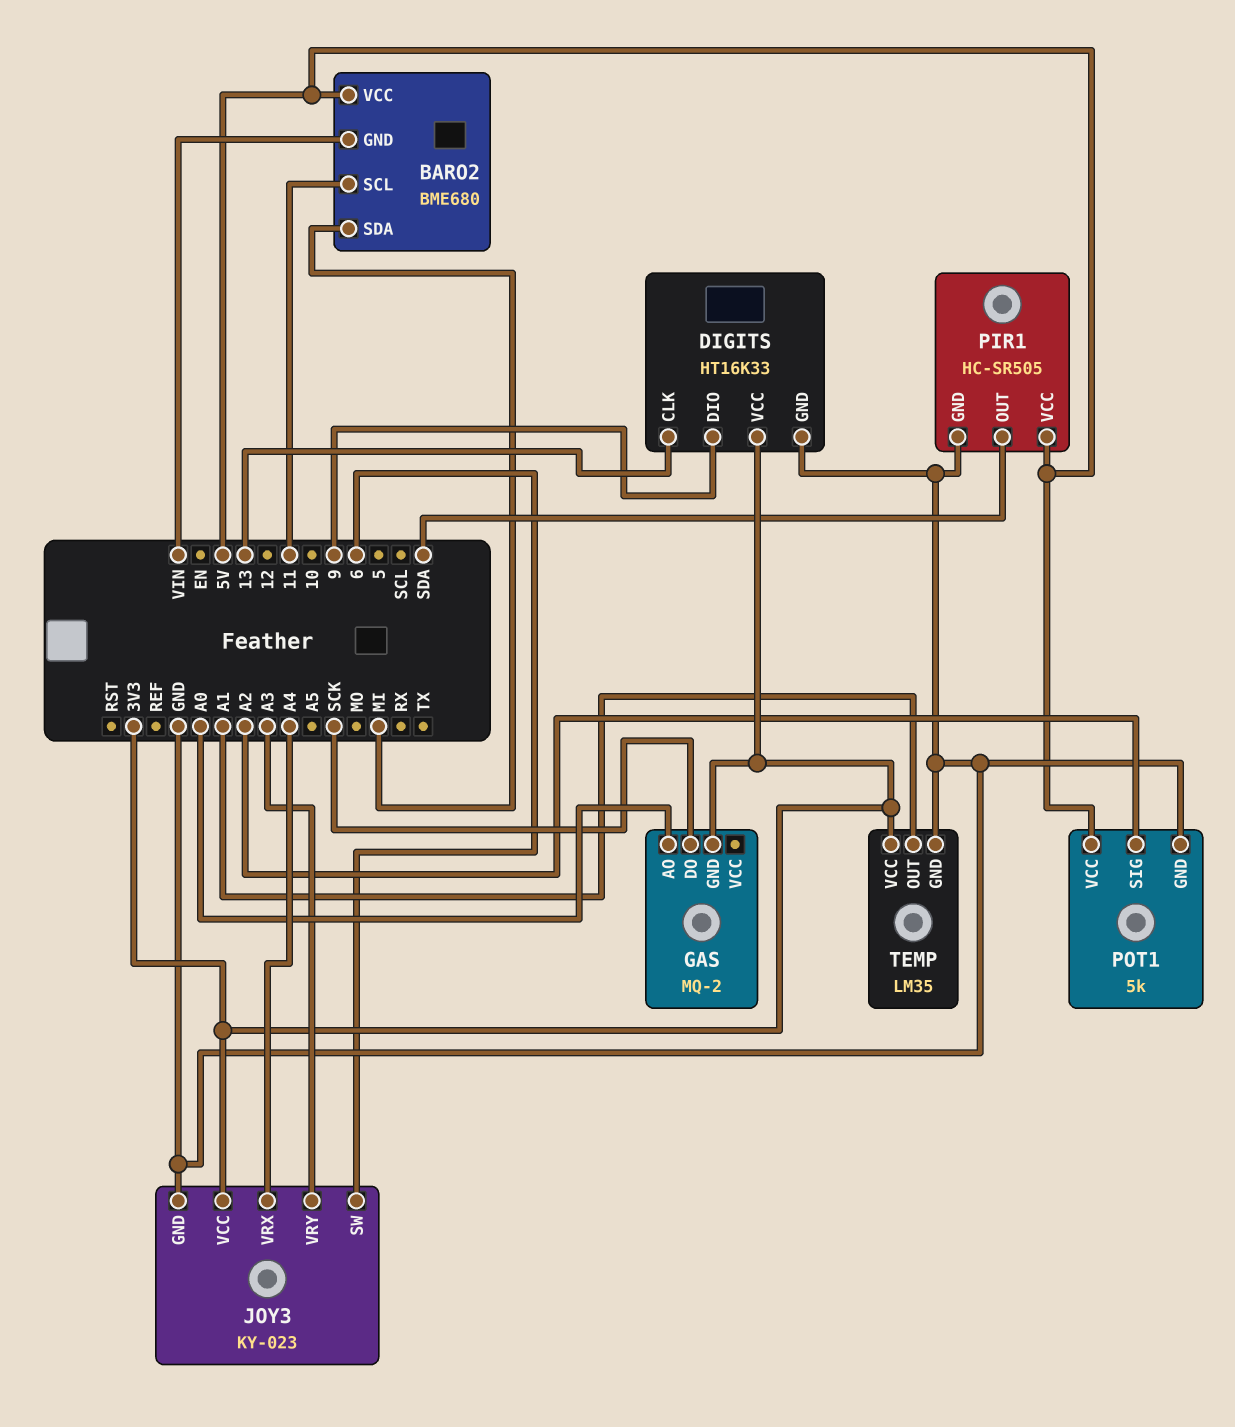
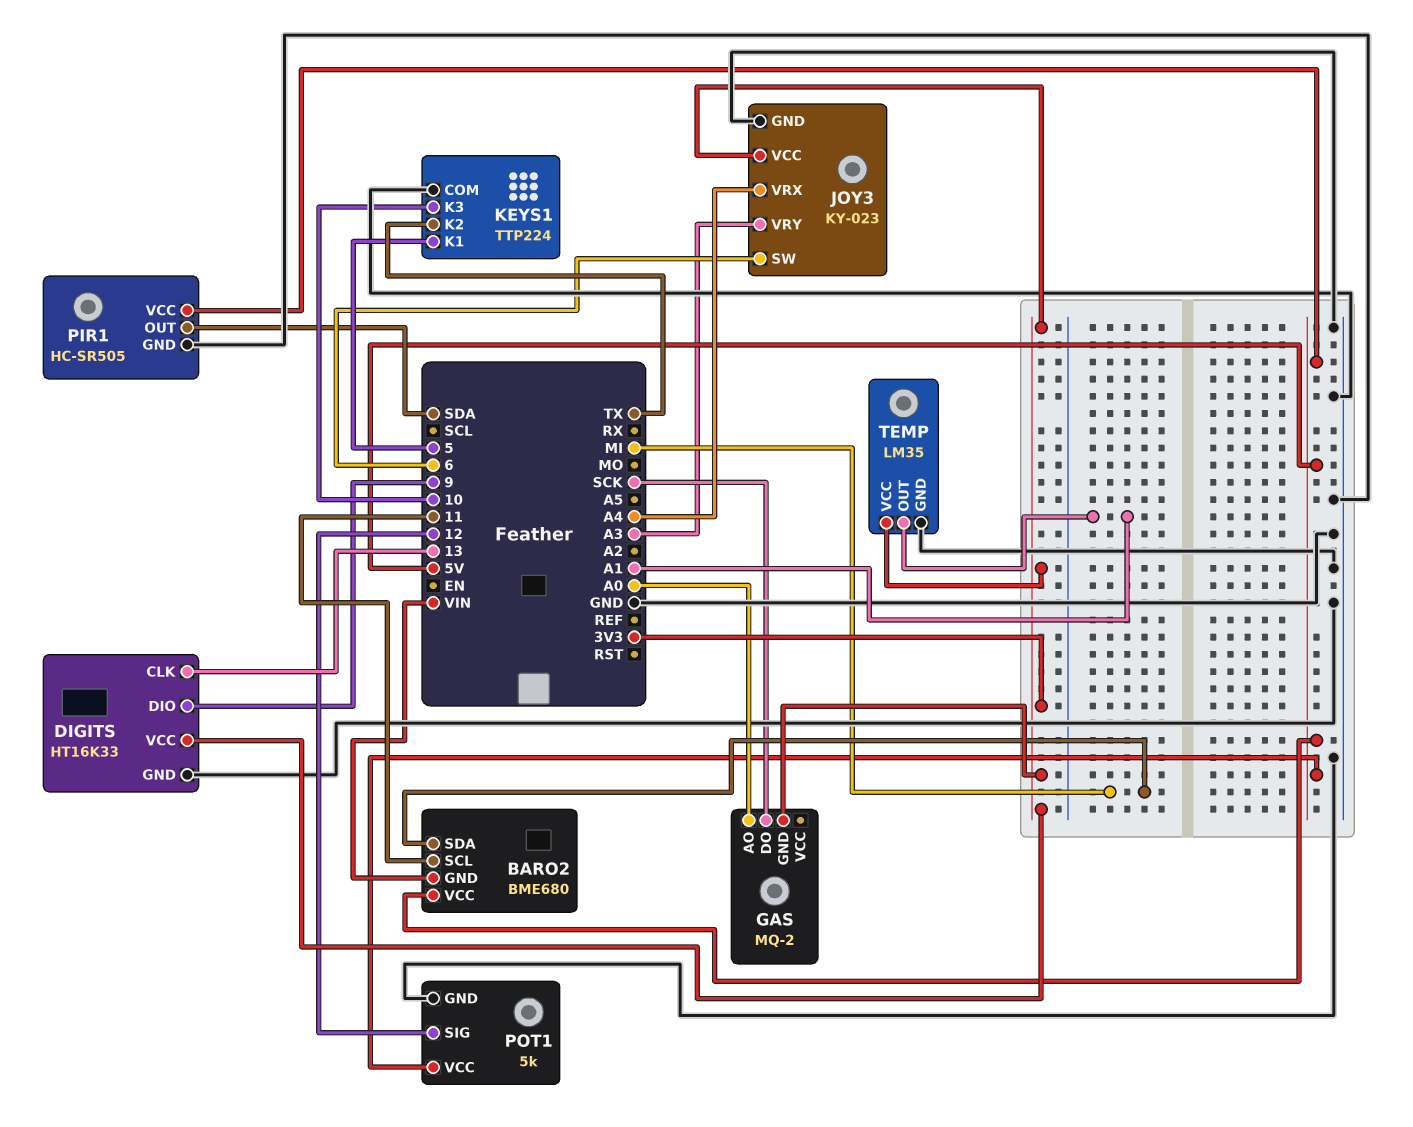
KEYS1: none -> TTP224
KEYS1 pin COM: none -> GND
KEYS1 pin K1: none -> 5
KEYS1 pin K2: none -> TX
KEYS1 pin K3: none -> 10
POT1 pin SIG: A2 -> 12

